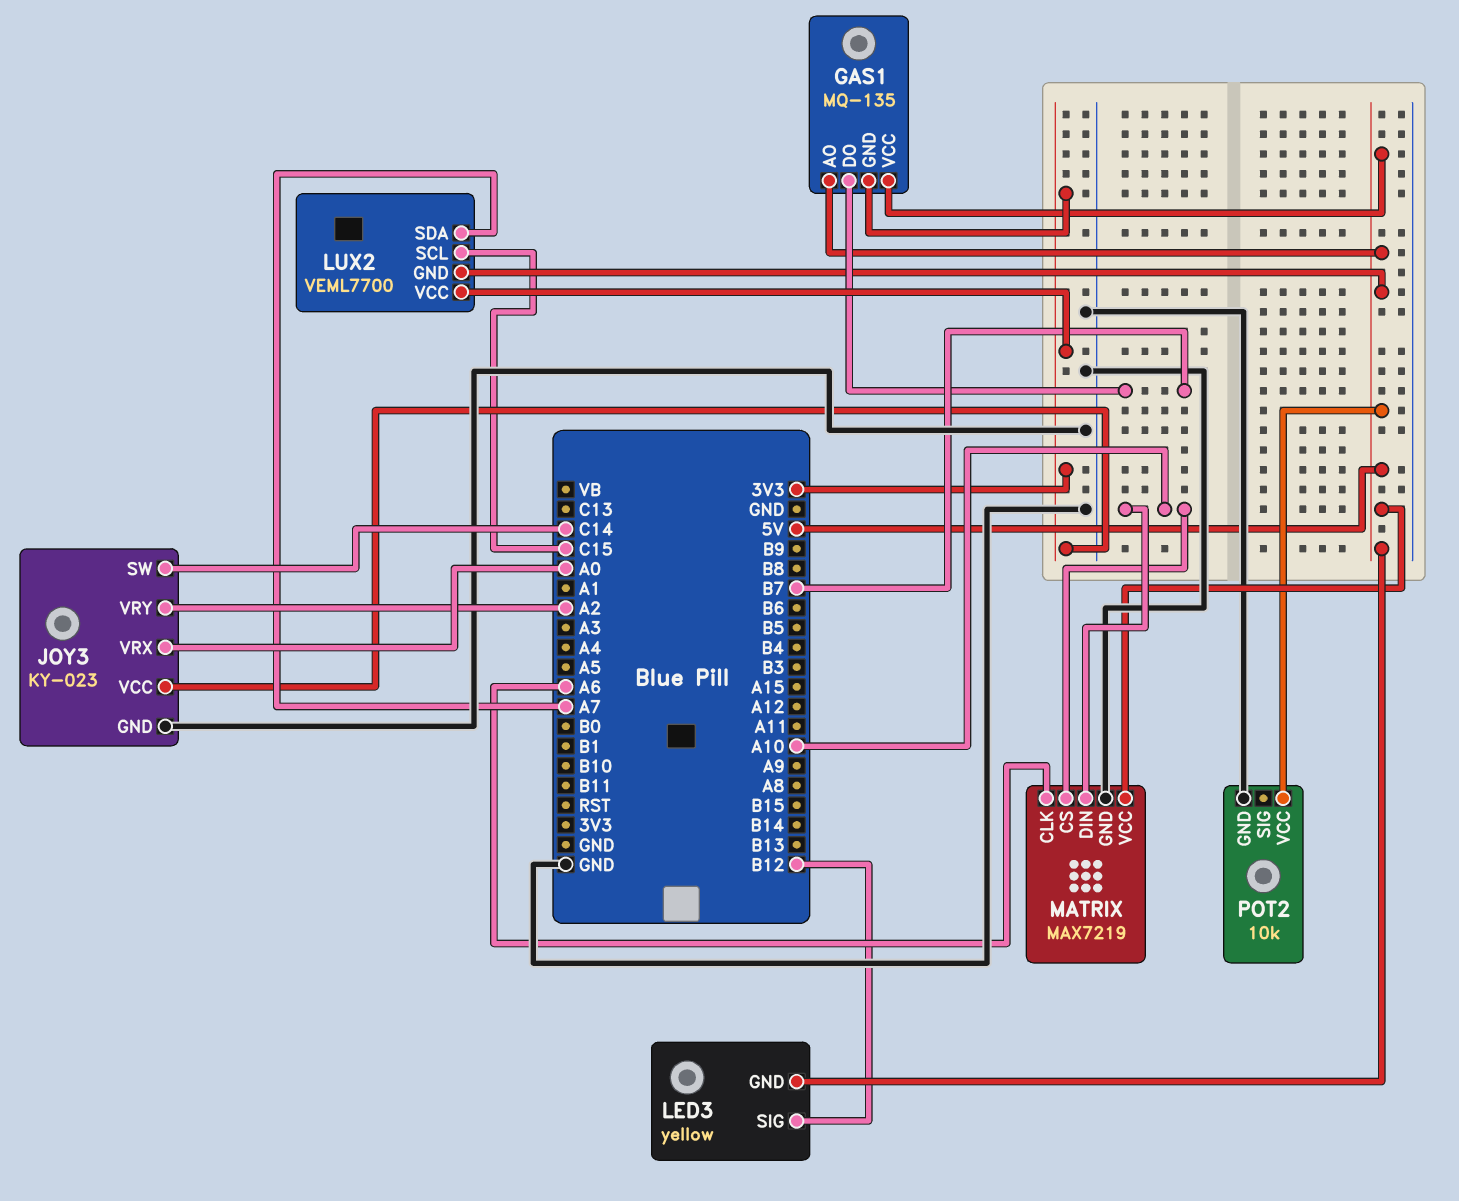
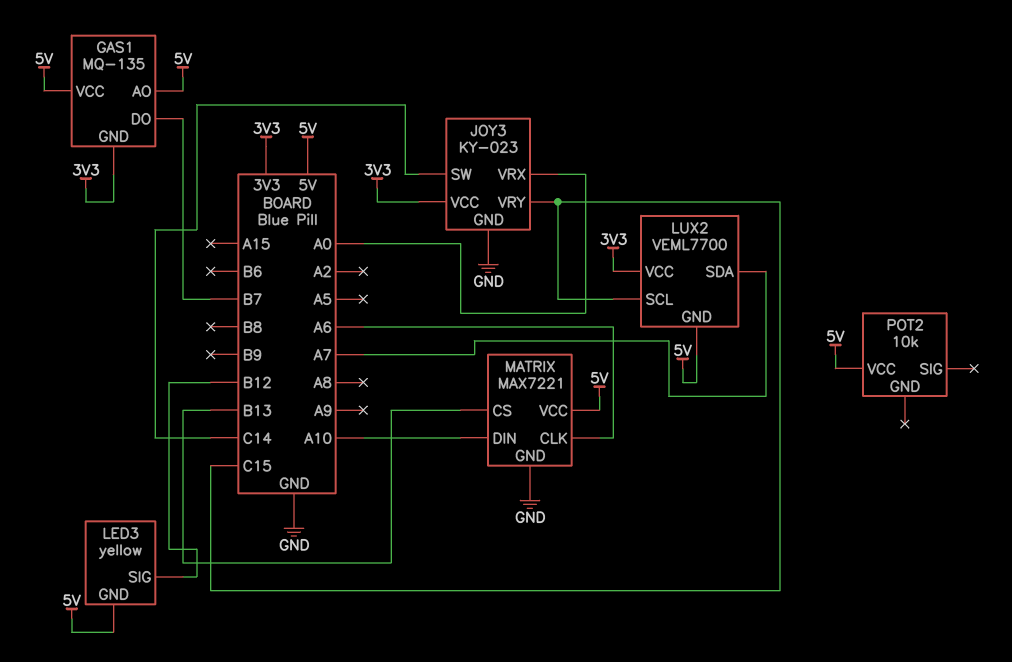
JOY3 pin VRY: A2 -> C15
MATRIX: MAX7219 -> MAX7221
MATRIX pin CS: A10 -> B13
POT2 pin GND: GND -> none

